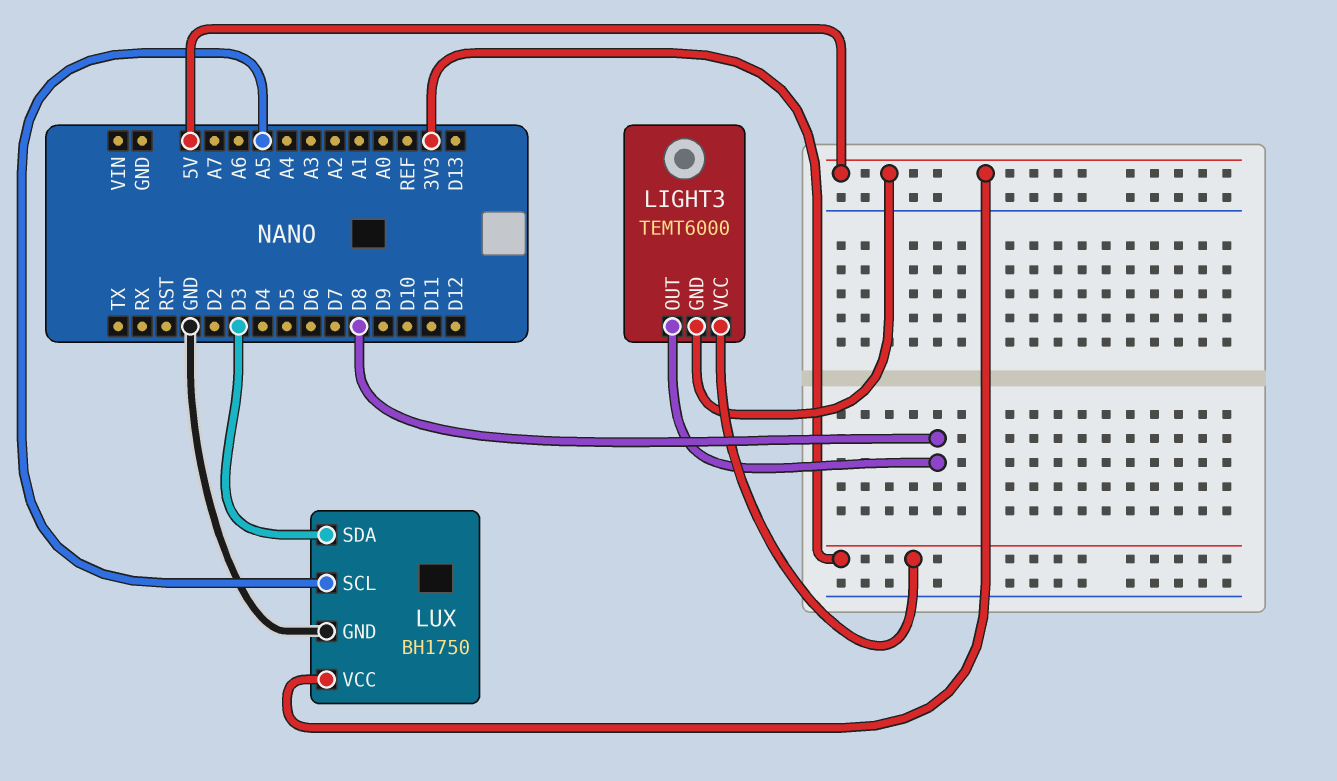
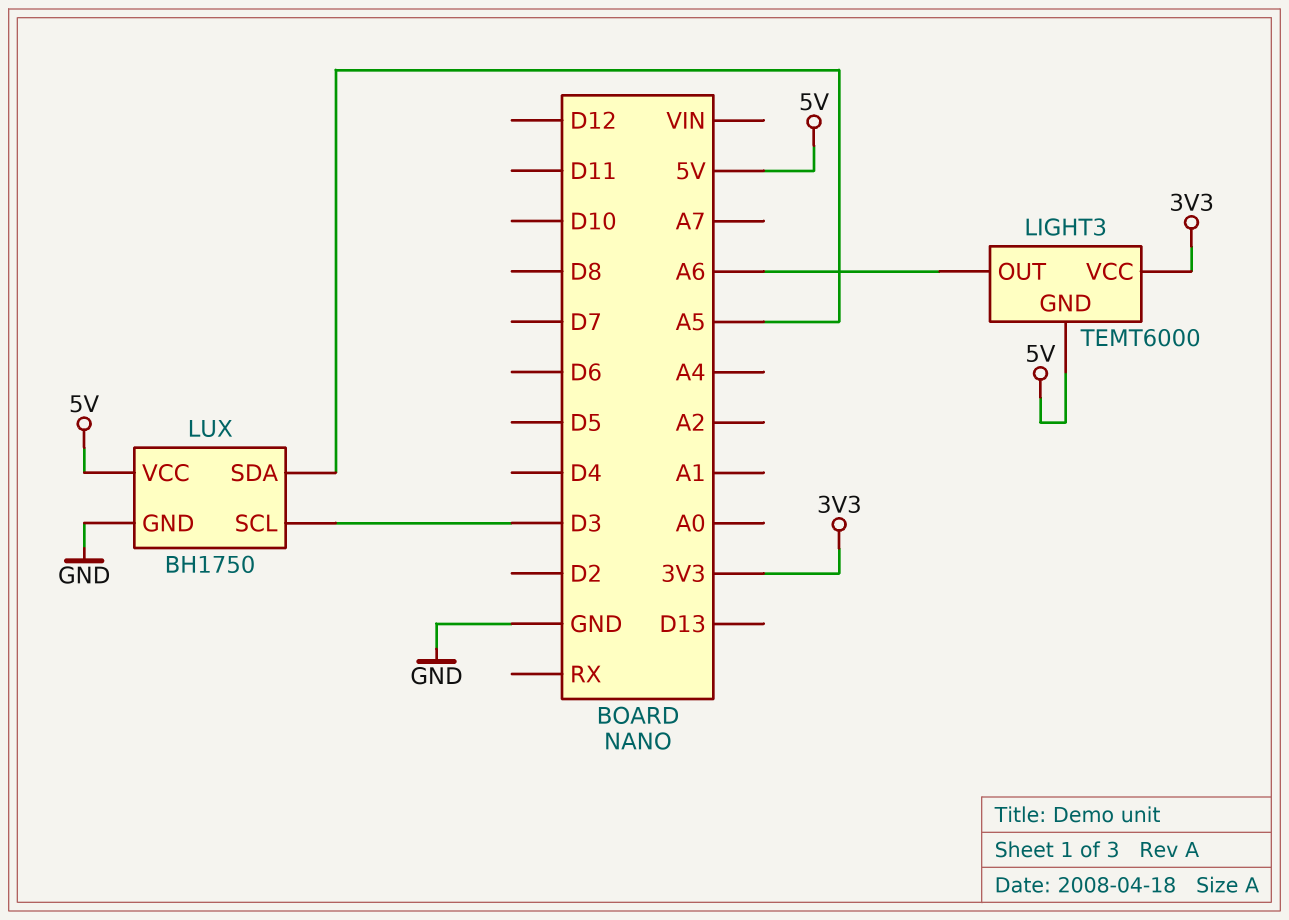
LIGHT3 pin OUT: D8 -> A6
LUX pin SCL: A5 -> D3
LUX pin SDA: D3 -> A5

